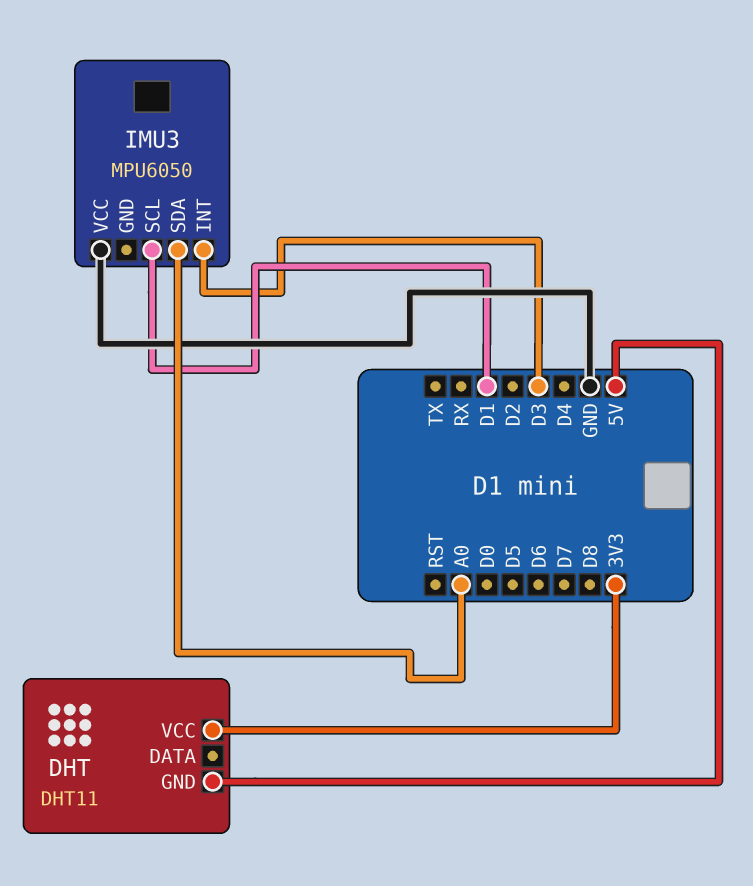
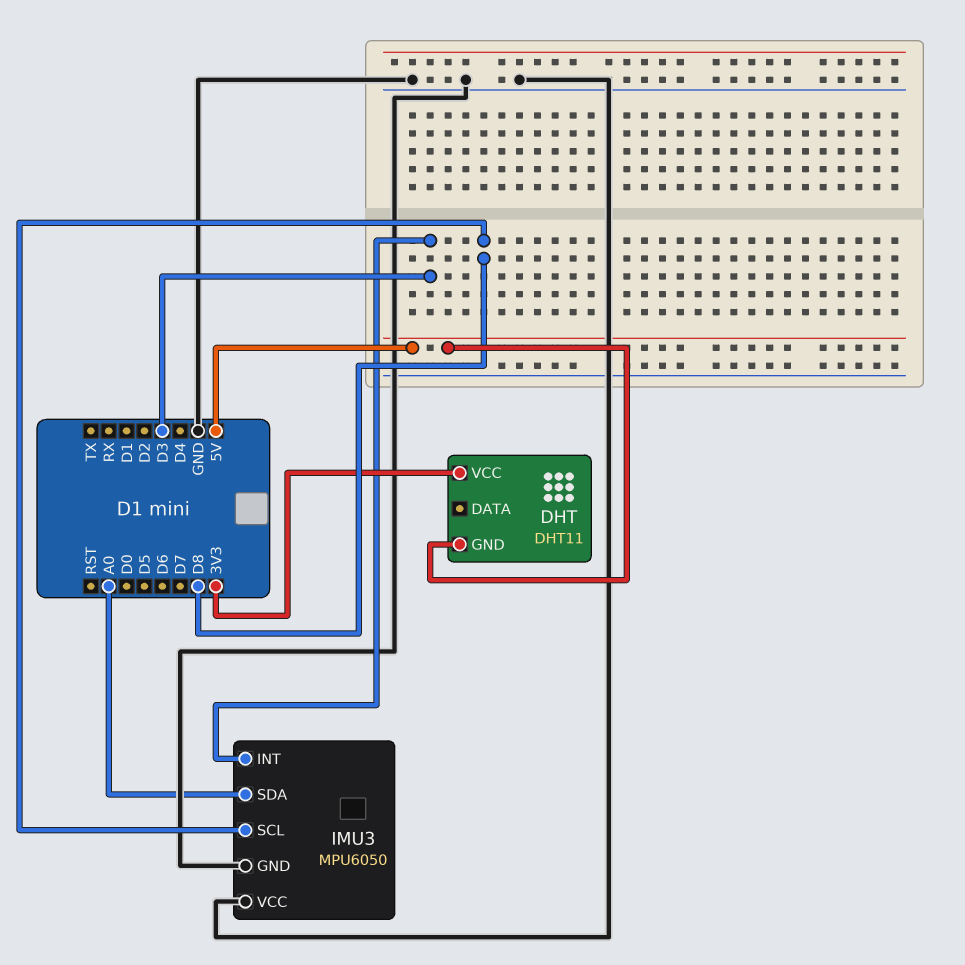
IMU3 pin GND: none -> GND
IMU3 pin SCL: D1 -> D8

